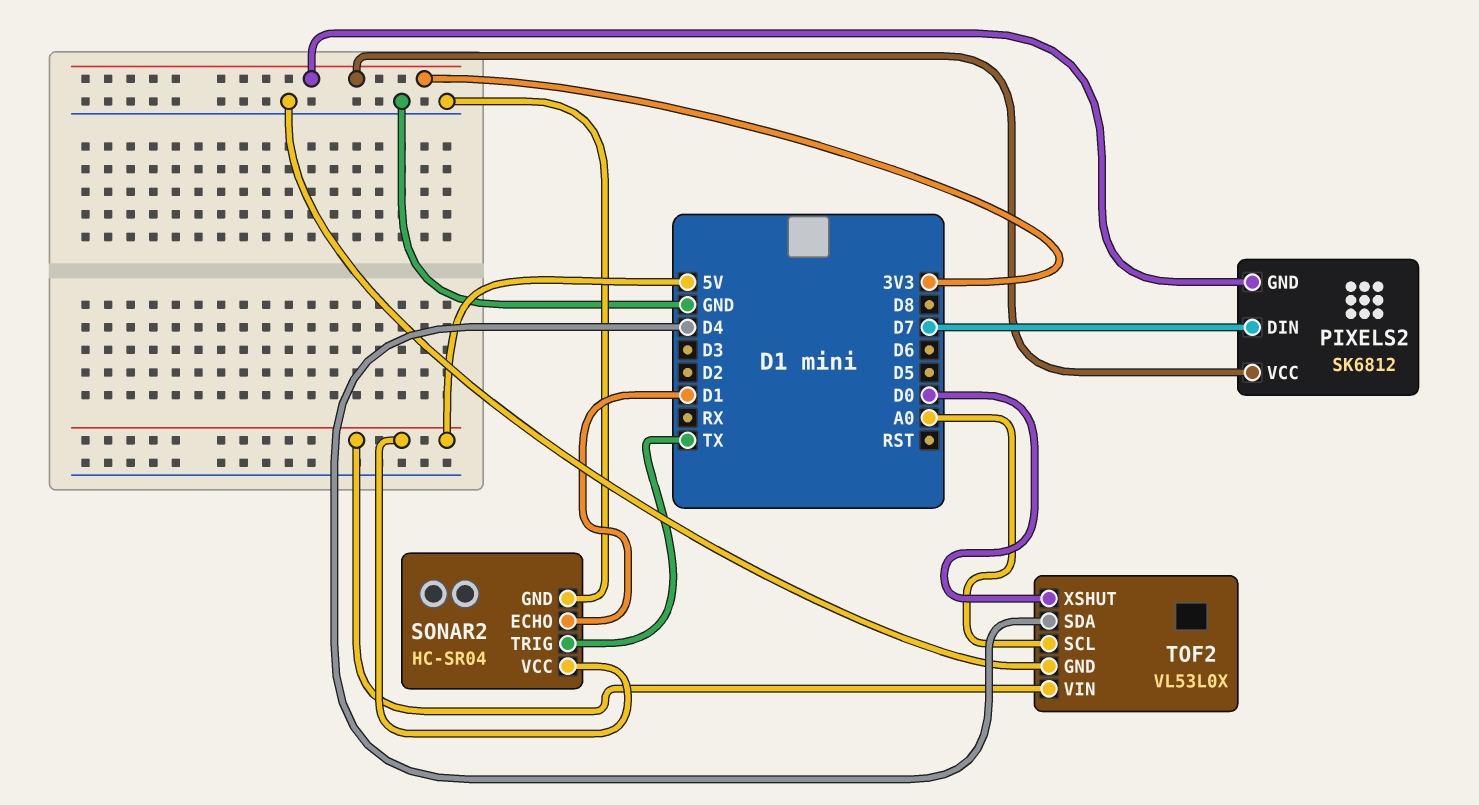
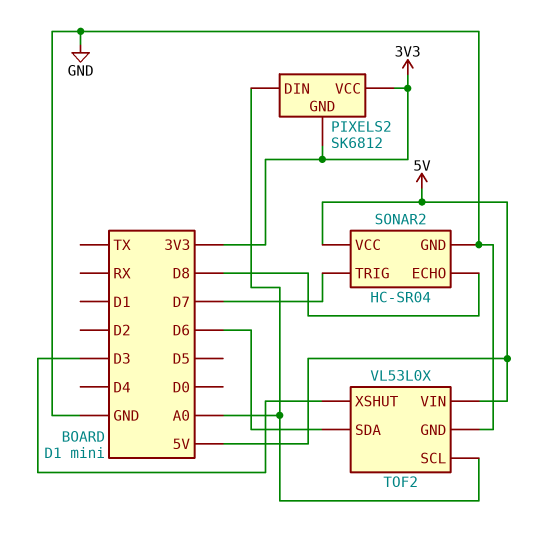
PIXELS2 pin DIN: D7 -> A0
SONAR2 pin ECHO: D1 -> D8
SONAR2 pin TRIG: TX -> D7
TOF2 pin SDA: D4 -> D6
TOF2 pin XSHUT: D0 -> D3

